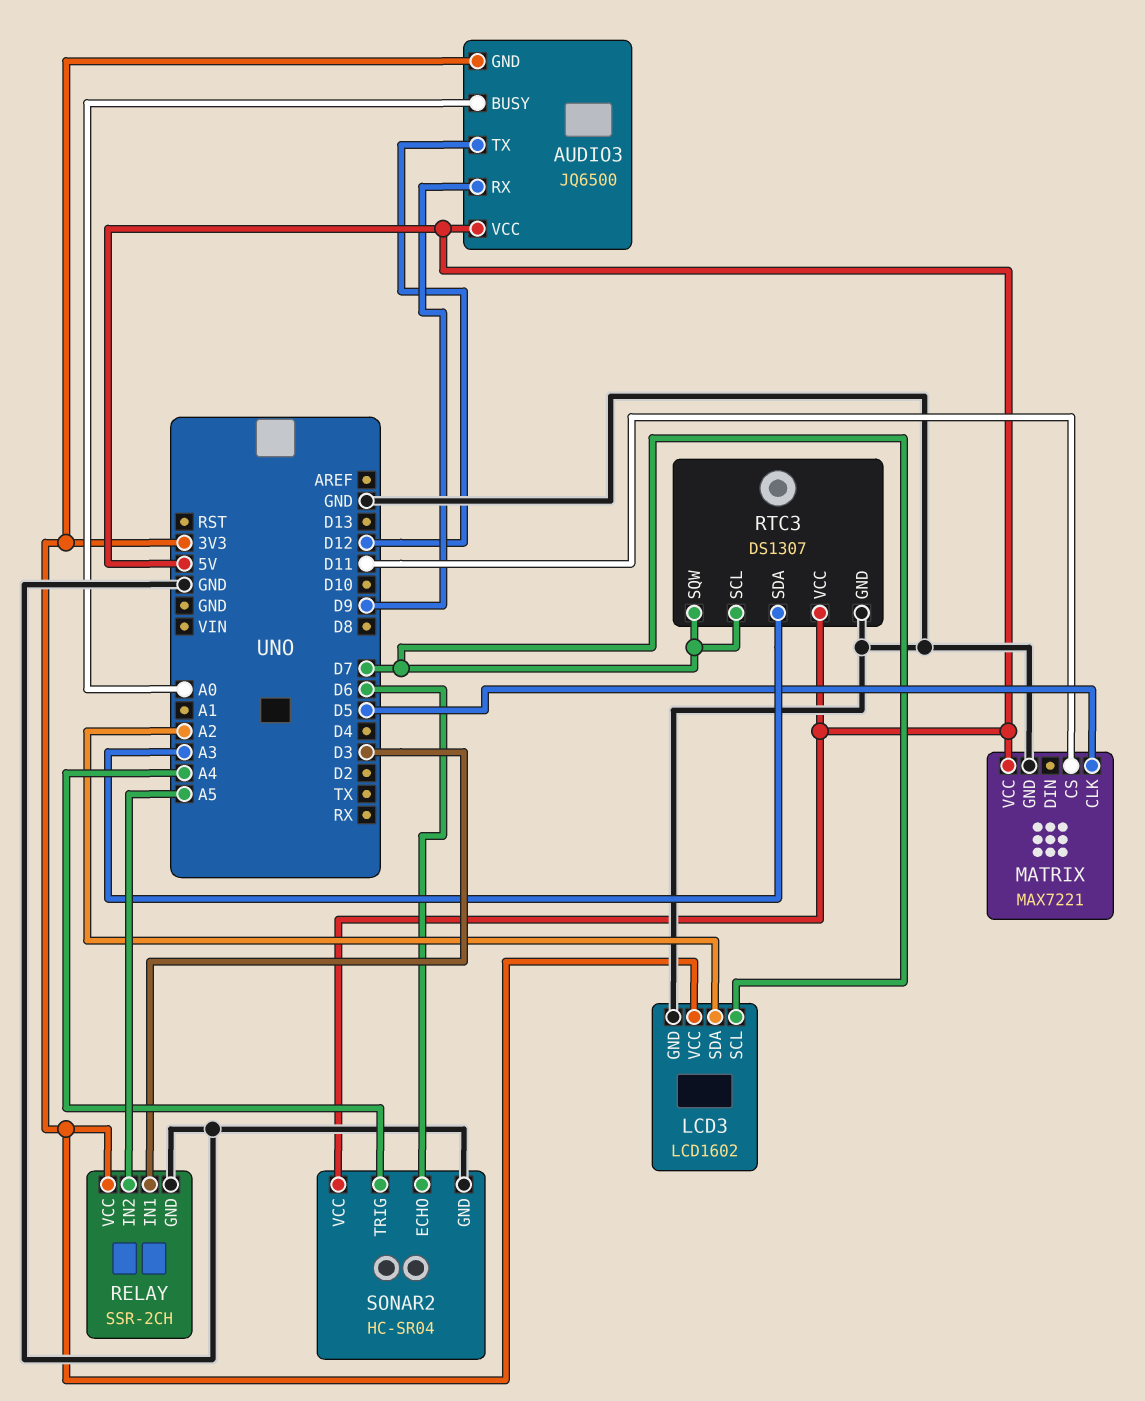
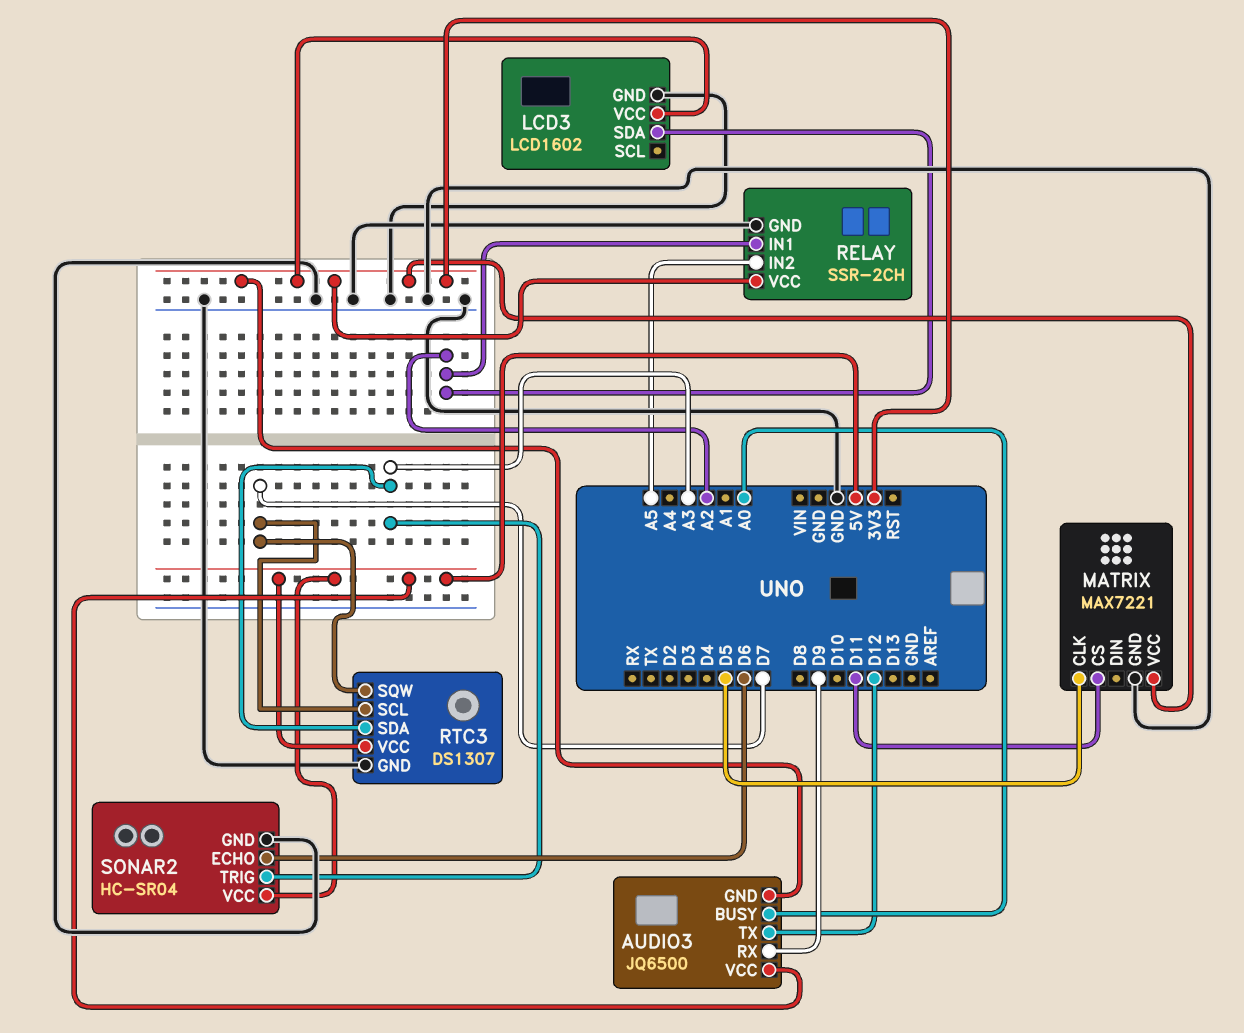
LCD3 pin SCL: D7 -> none
MATRIX pin VCC: 5V -> 3V3
RELAY pin IN1: D3 -> A2
SONAR2 pin TRIG: A4 -> A3

